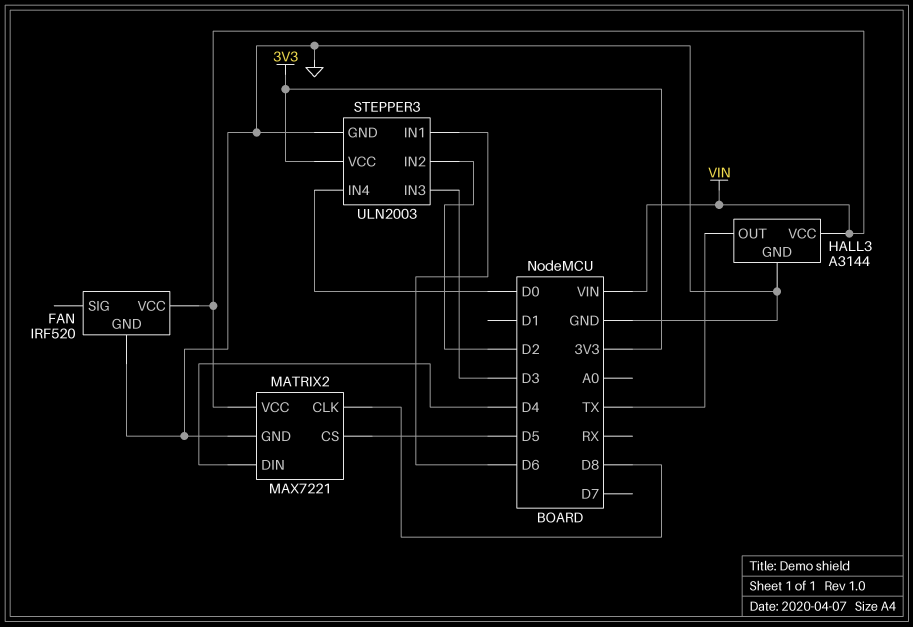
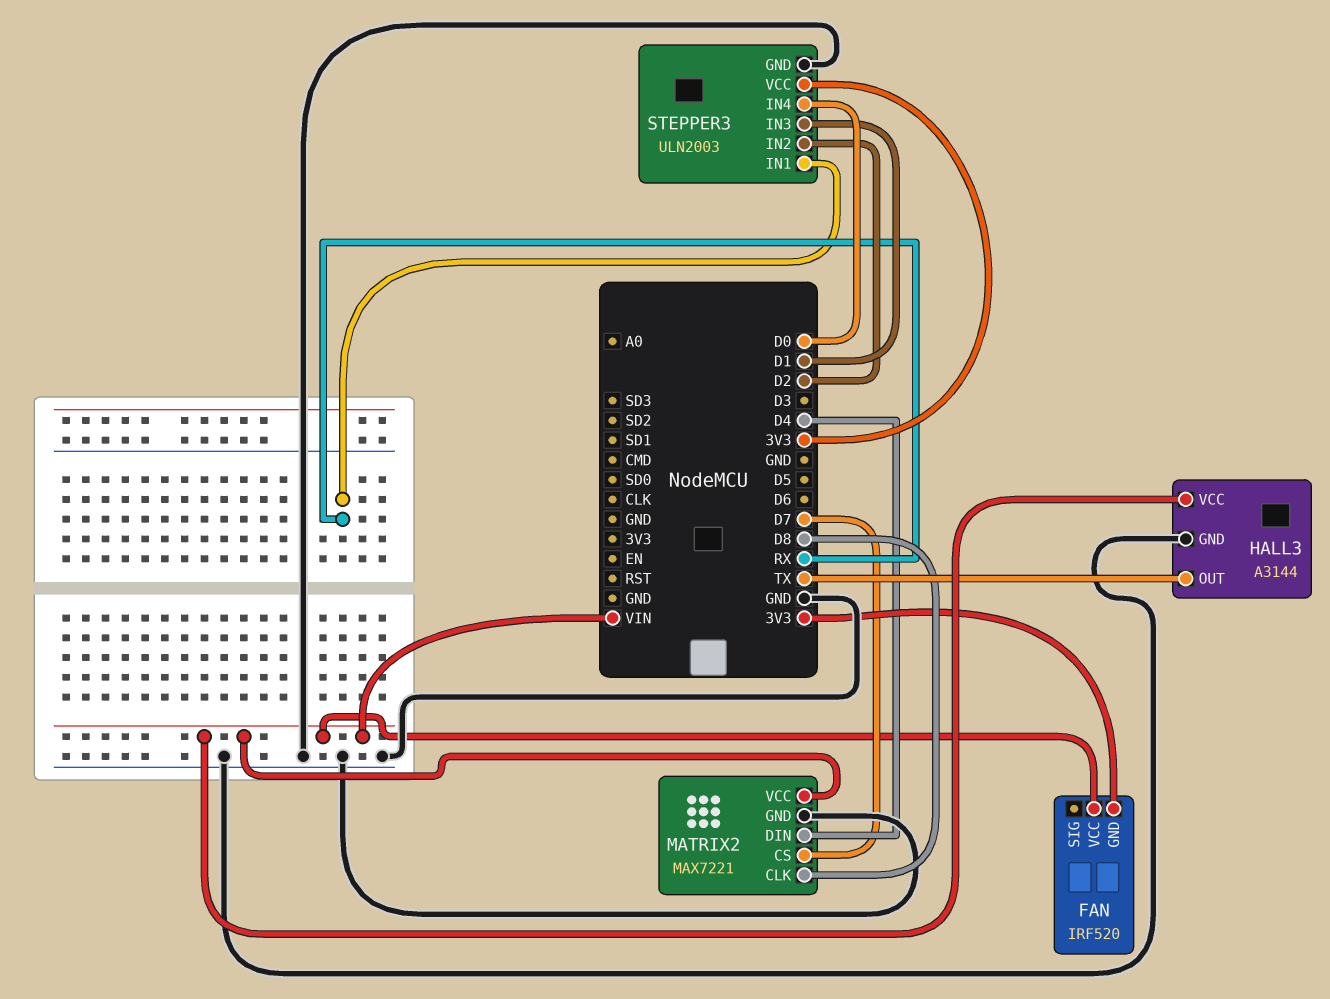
FAN pin GND: GND -> 3V3
MATRIX2 pin CS: D5 -> D7
STEPPER3 pin IN1: D6 -> RX
STEPPER3 pin IN3: D3 -> D1

